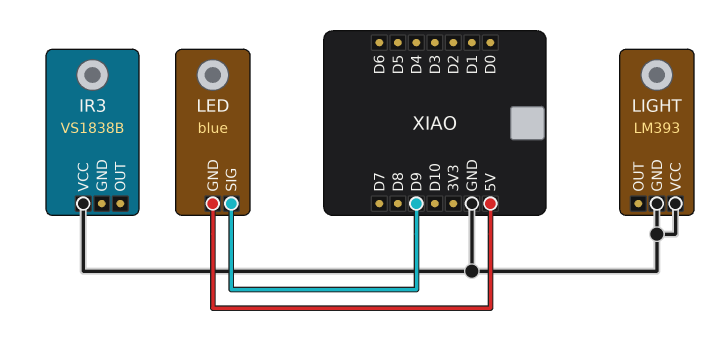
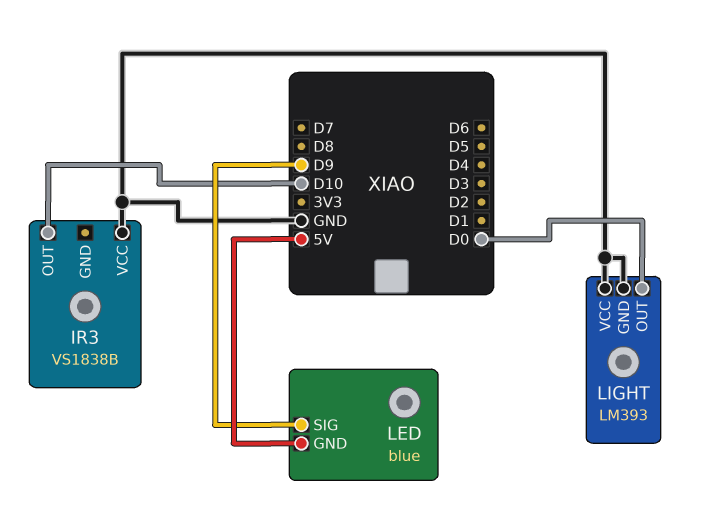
IR3 pin OUT: none -> D10
LIGHT pin OUT: none -> D0

